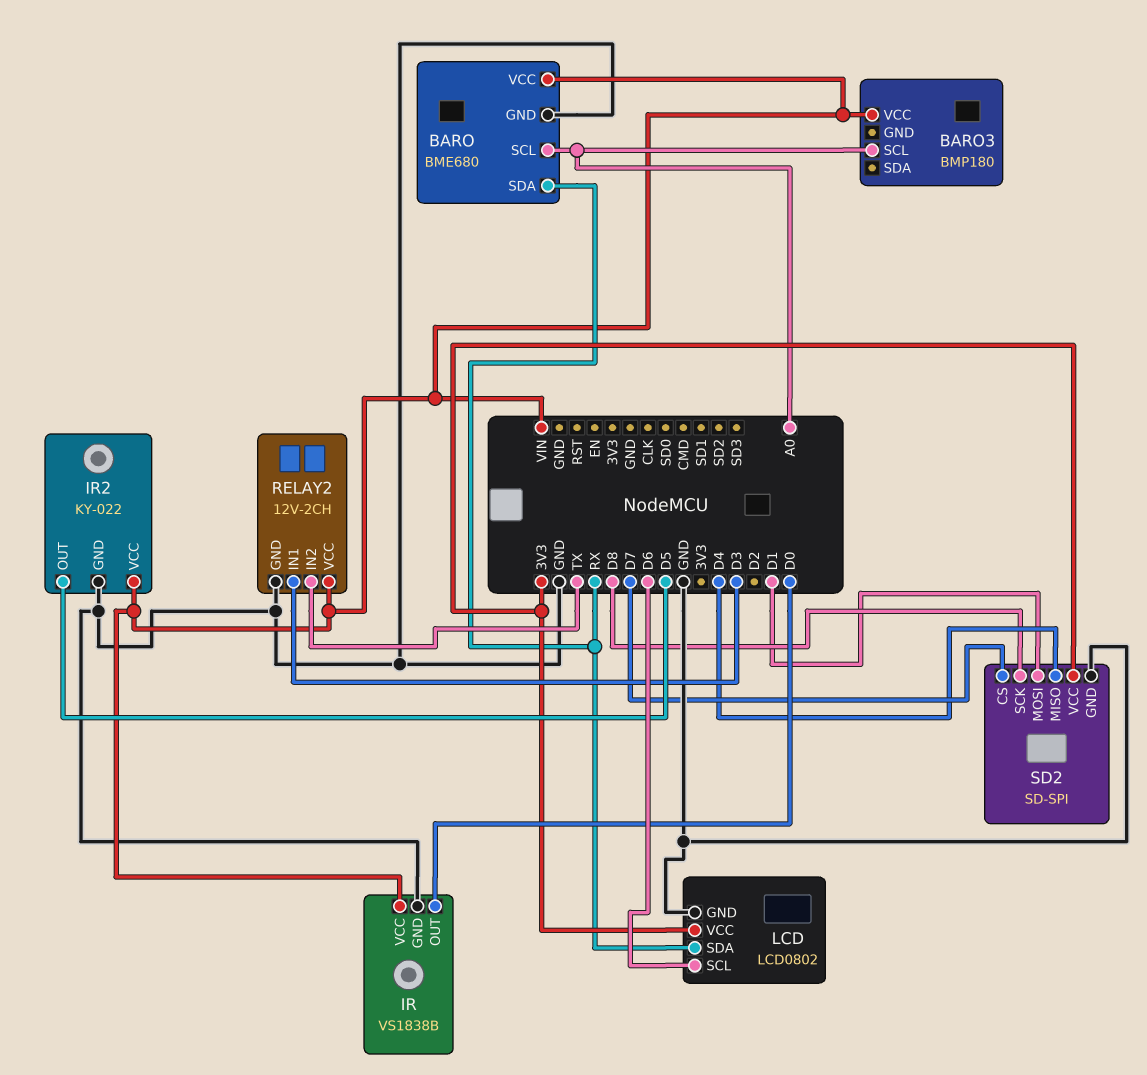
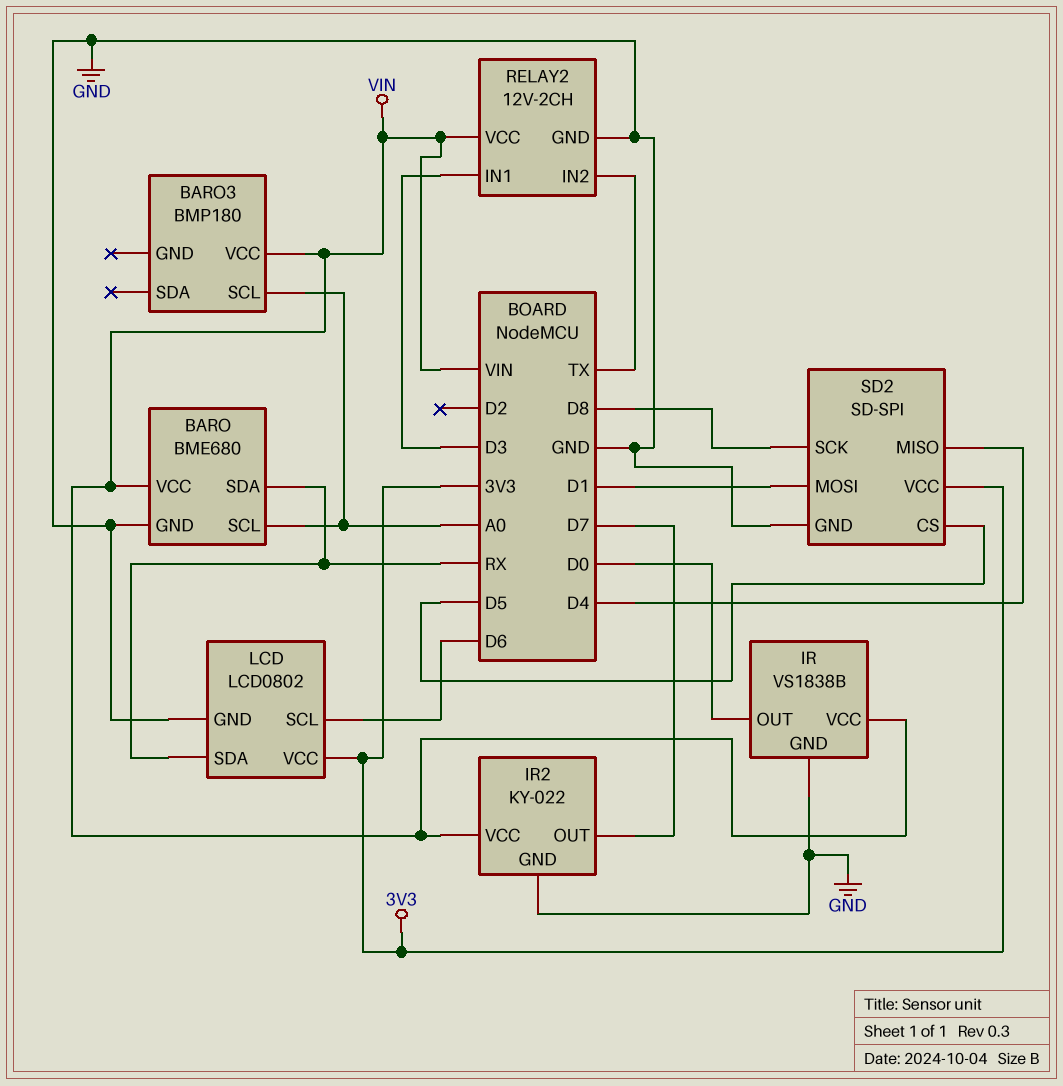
IR2 pin OUT: D5 -> D7
SD2 pin CS: D7 -> D5

